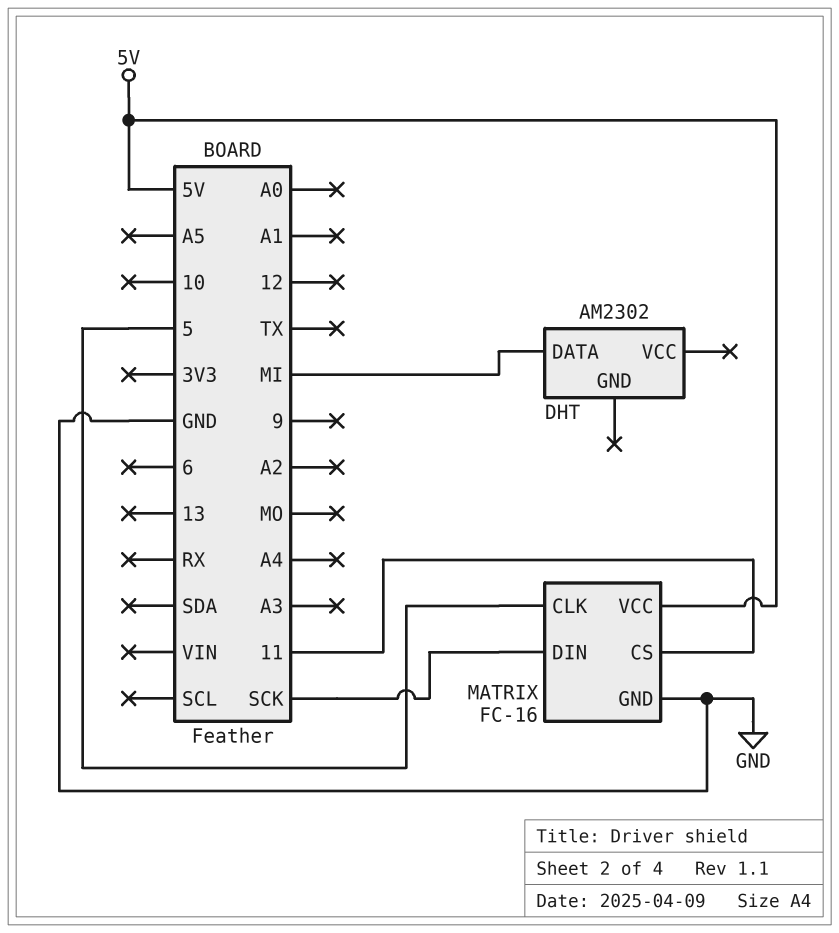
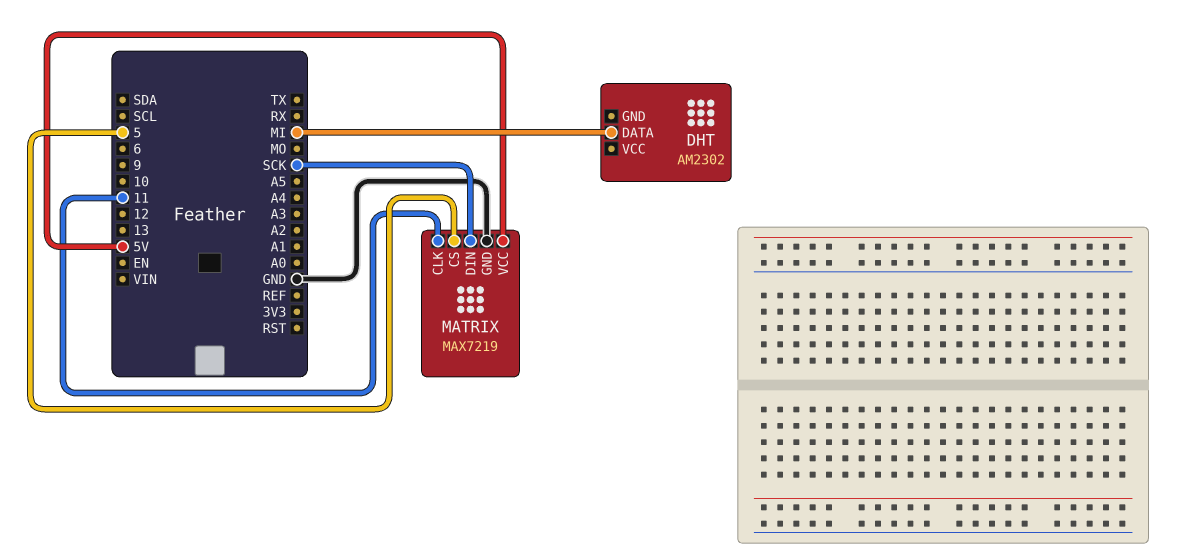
MATRIX: FC-16 -> MAX7219
MATRIX pin CLK: 5 -> 11
MATRIX pin CS: 11 -> 5

